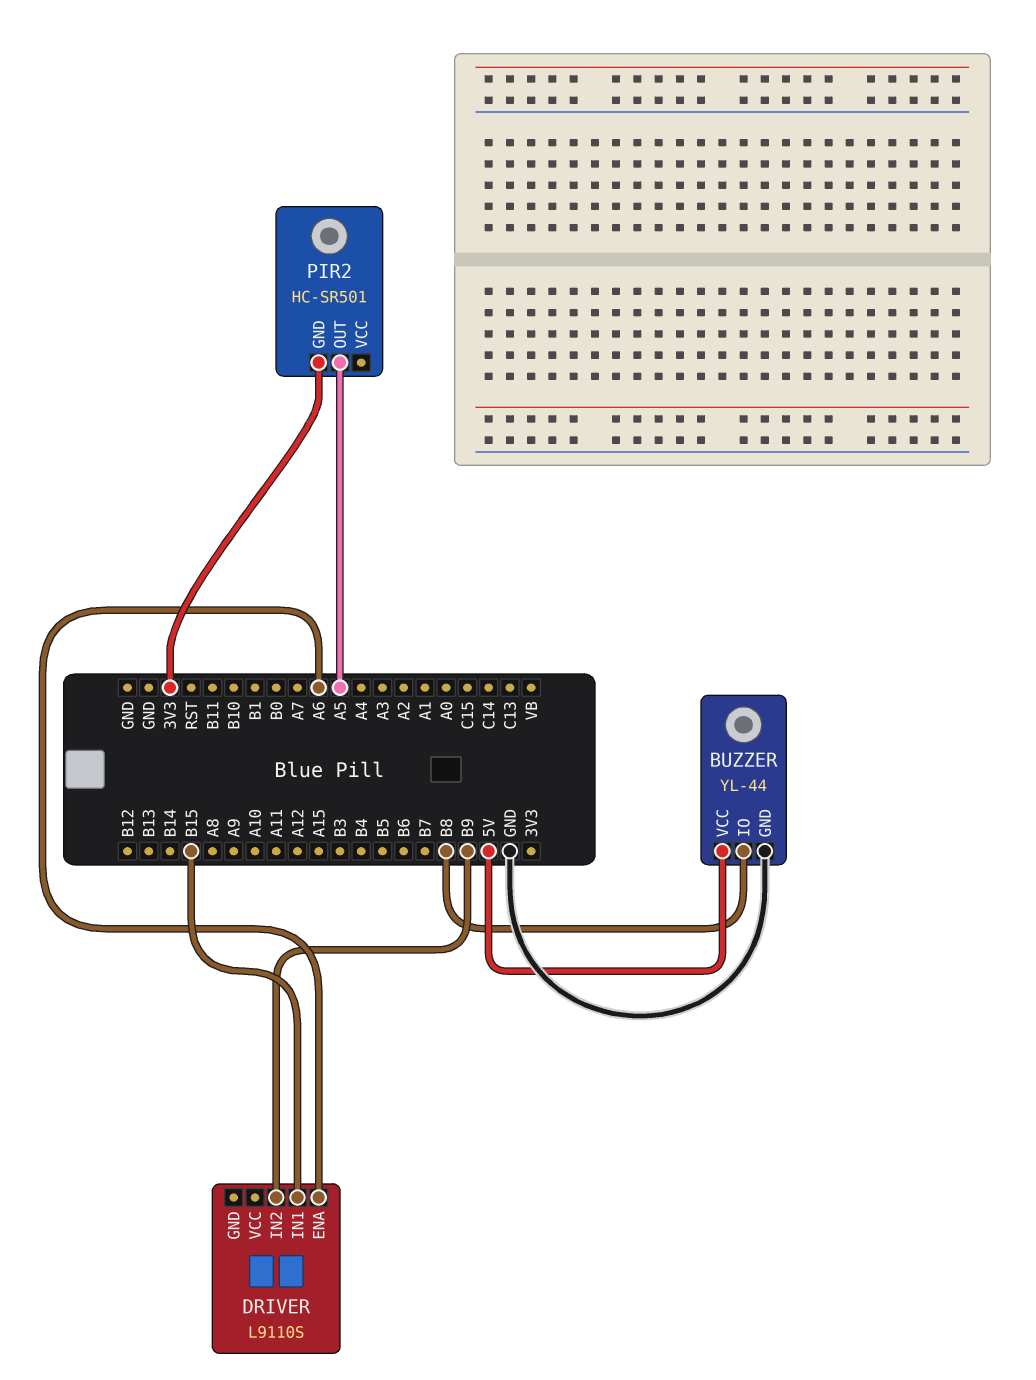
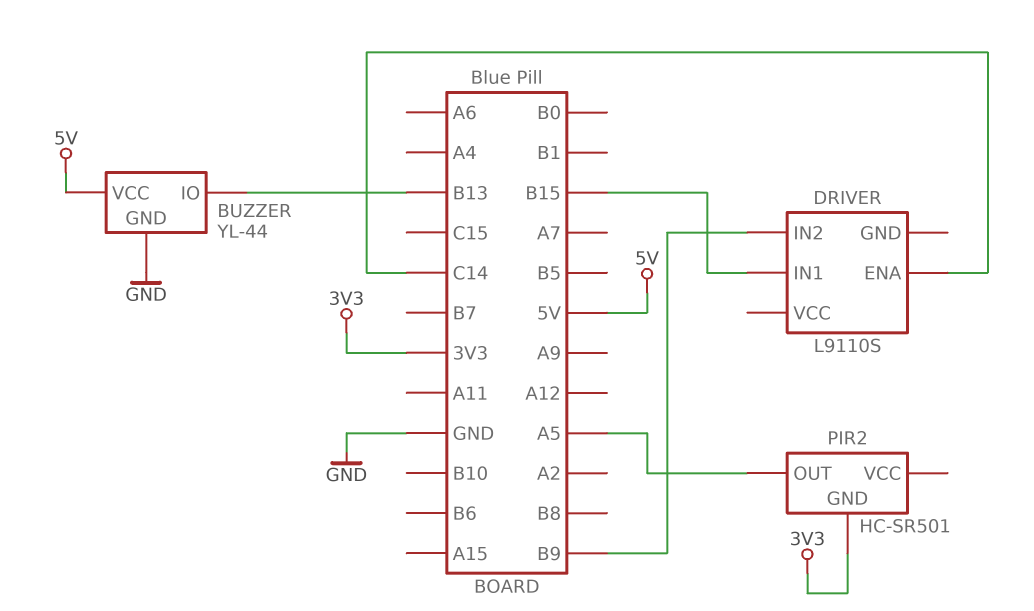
BUZZER pin IO: B8 -> B13
DRIVER pin ENA: A6 -> C14

